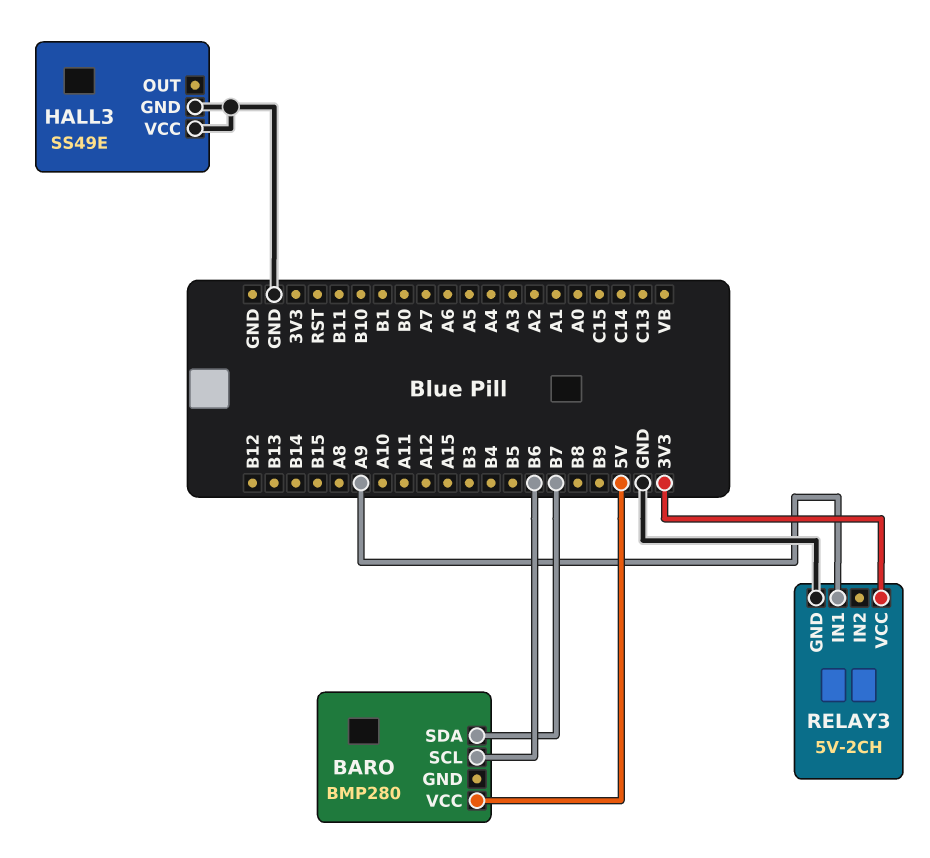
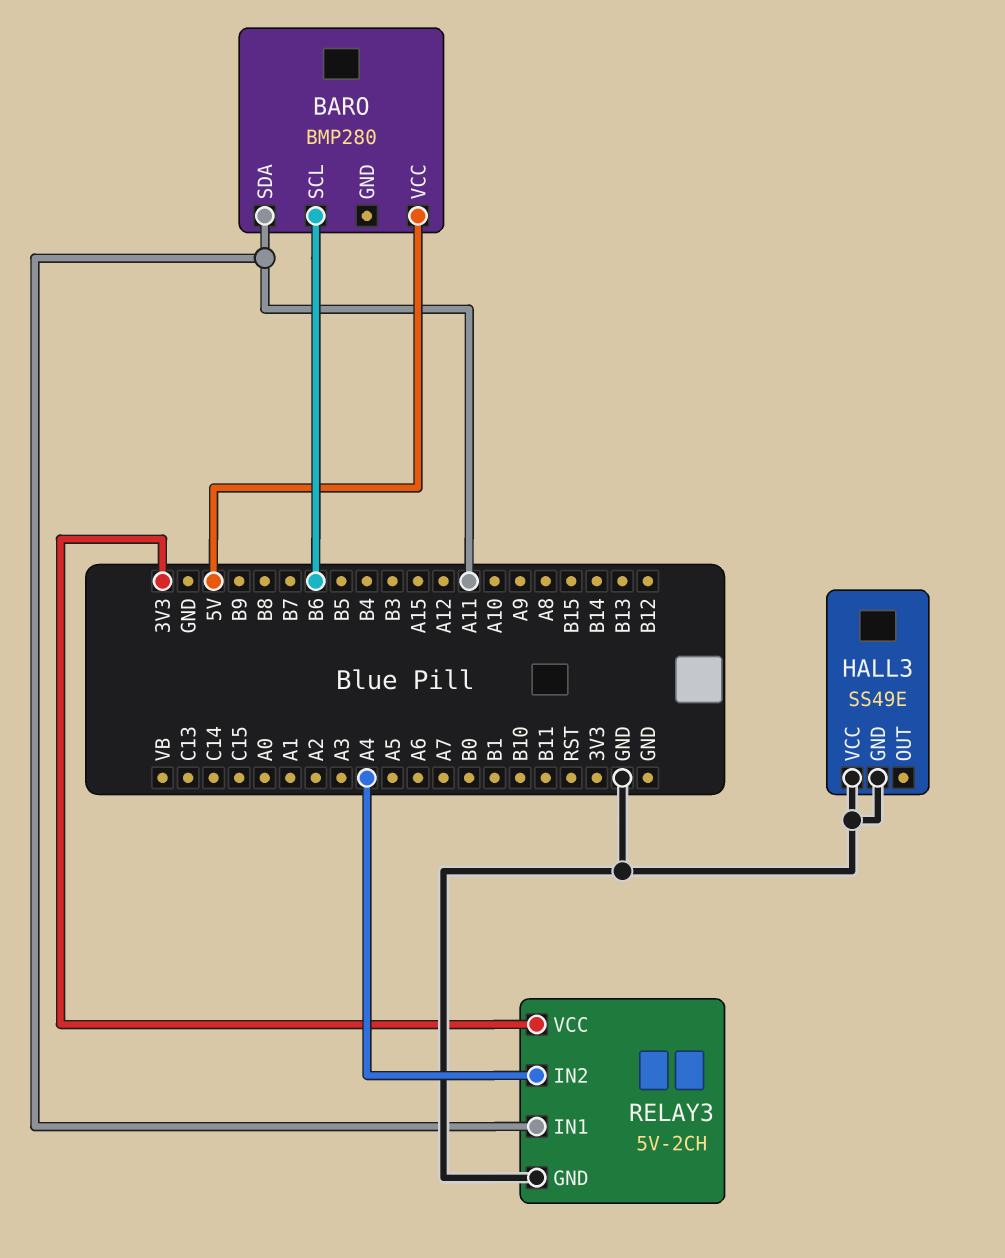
BARO pin SDA: B7 -> A11
RELAY3 pin IN1: A9 -> A11
RELAY3 pin IN2: none -> A4

